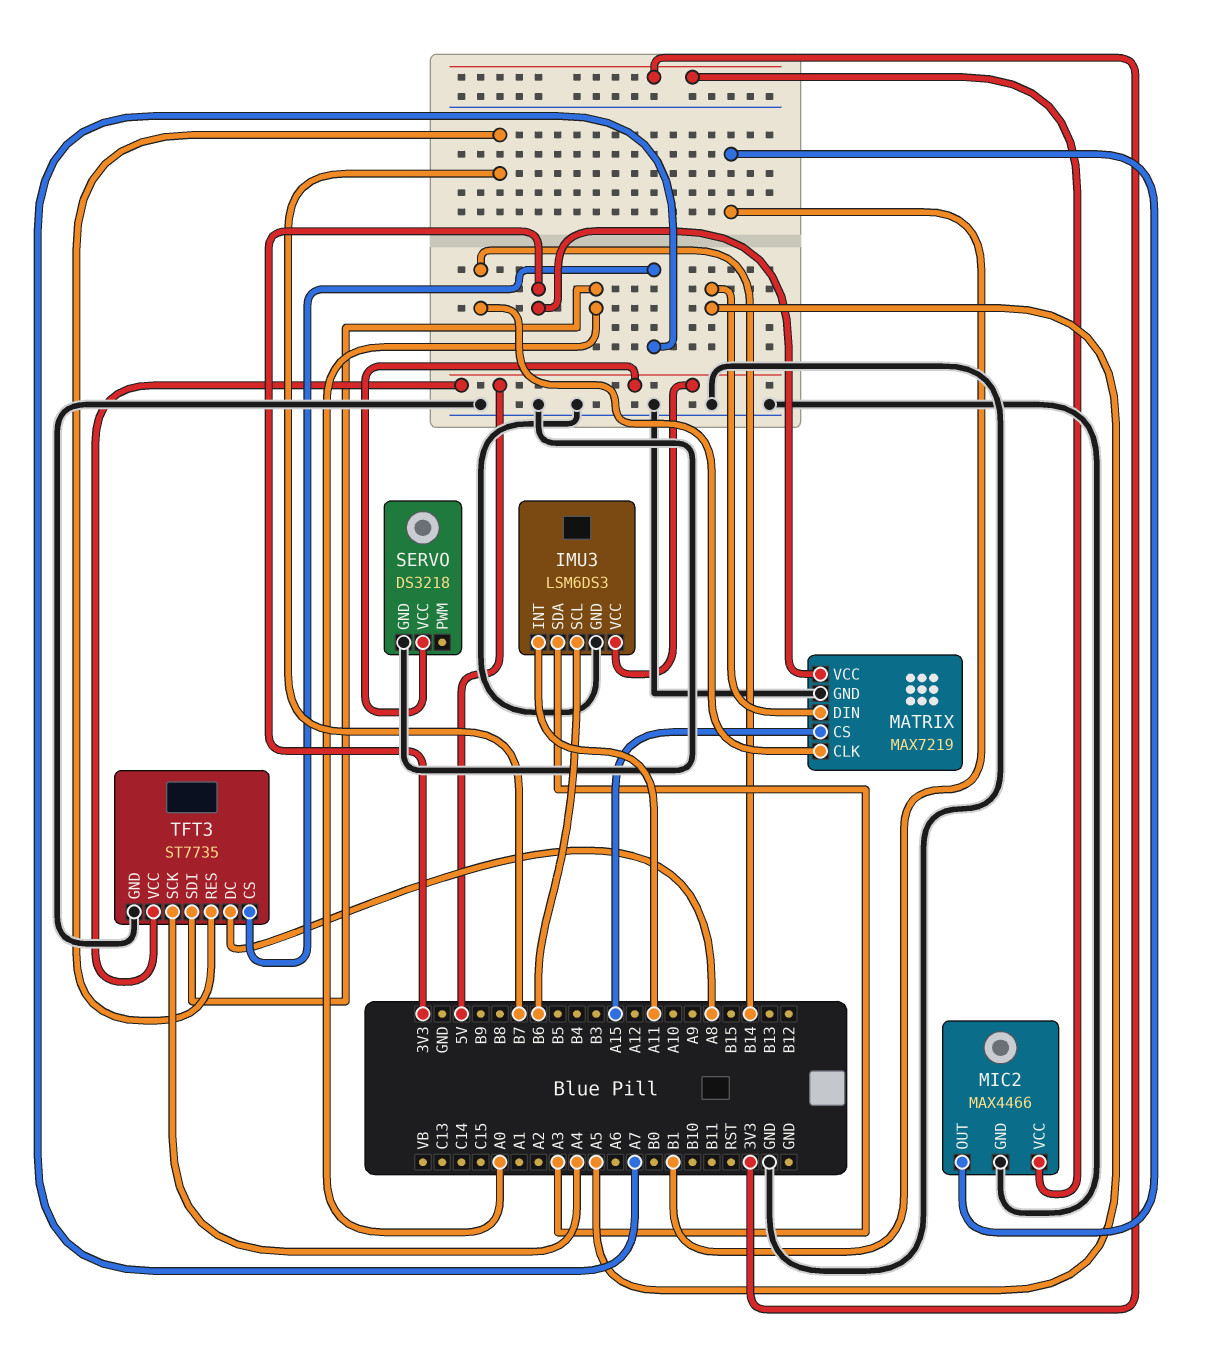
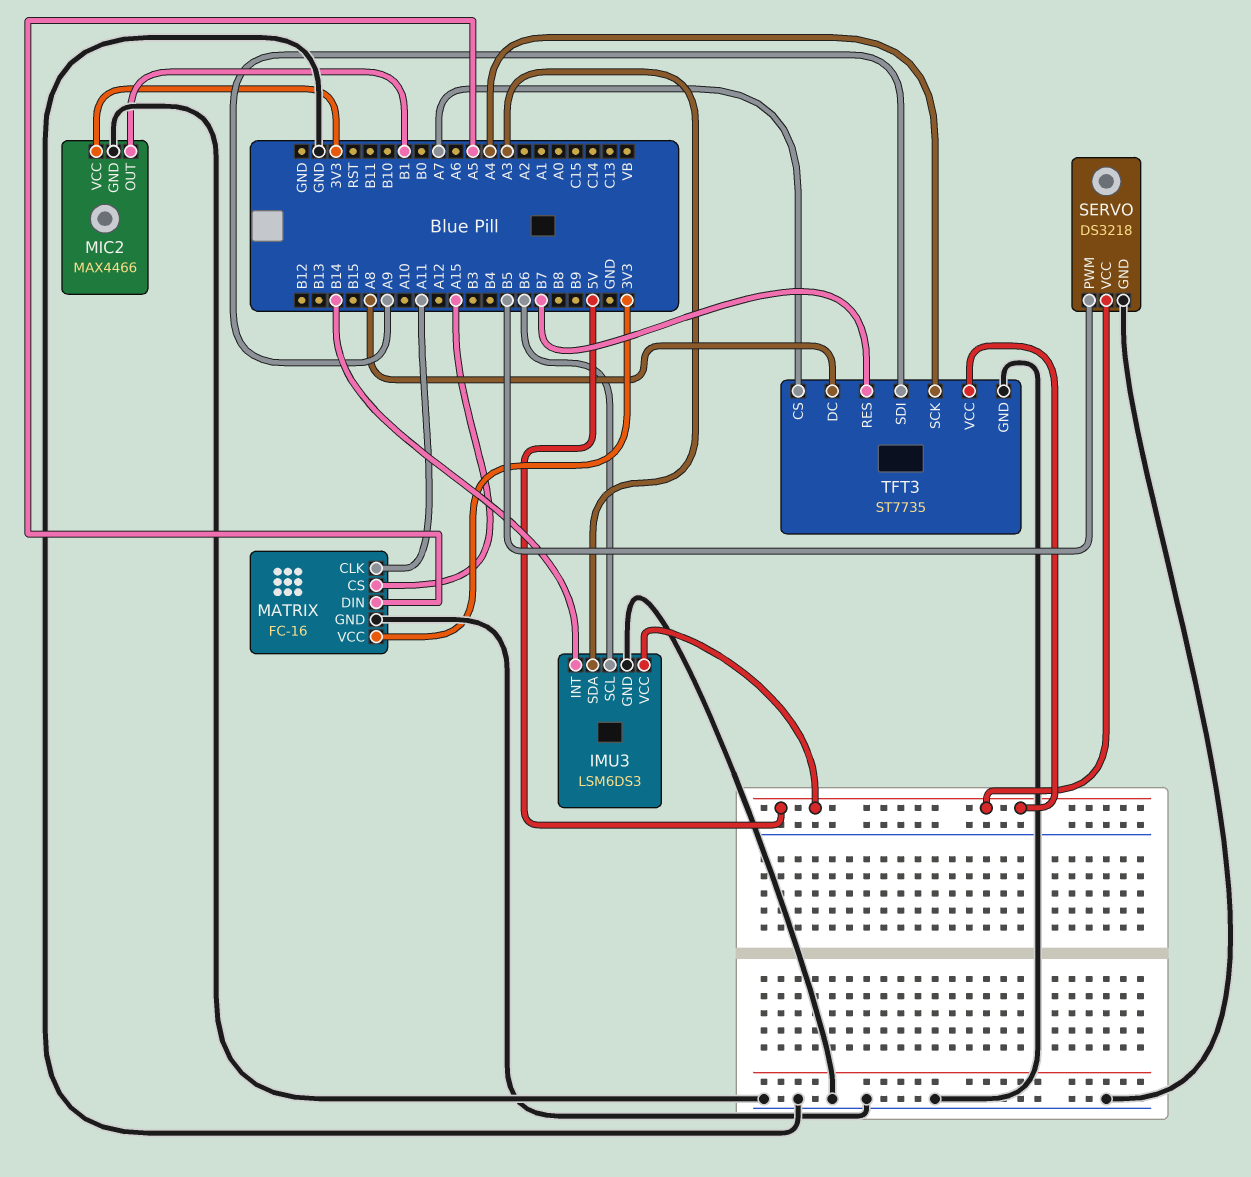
IMU3 pin INT: A11 -> B14
MATRIX: MAX7219 -> FC-16
MATRIX pin CLK: B14 -> A11
SERVO pin PWM: none -> B5
TFT3 pin SDI: A0 -> A9

